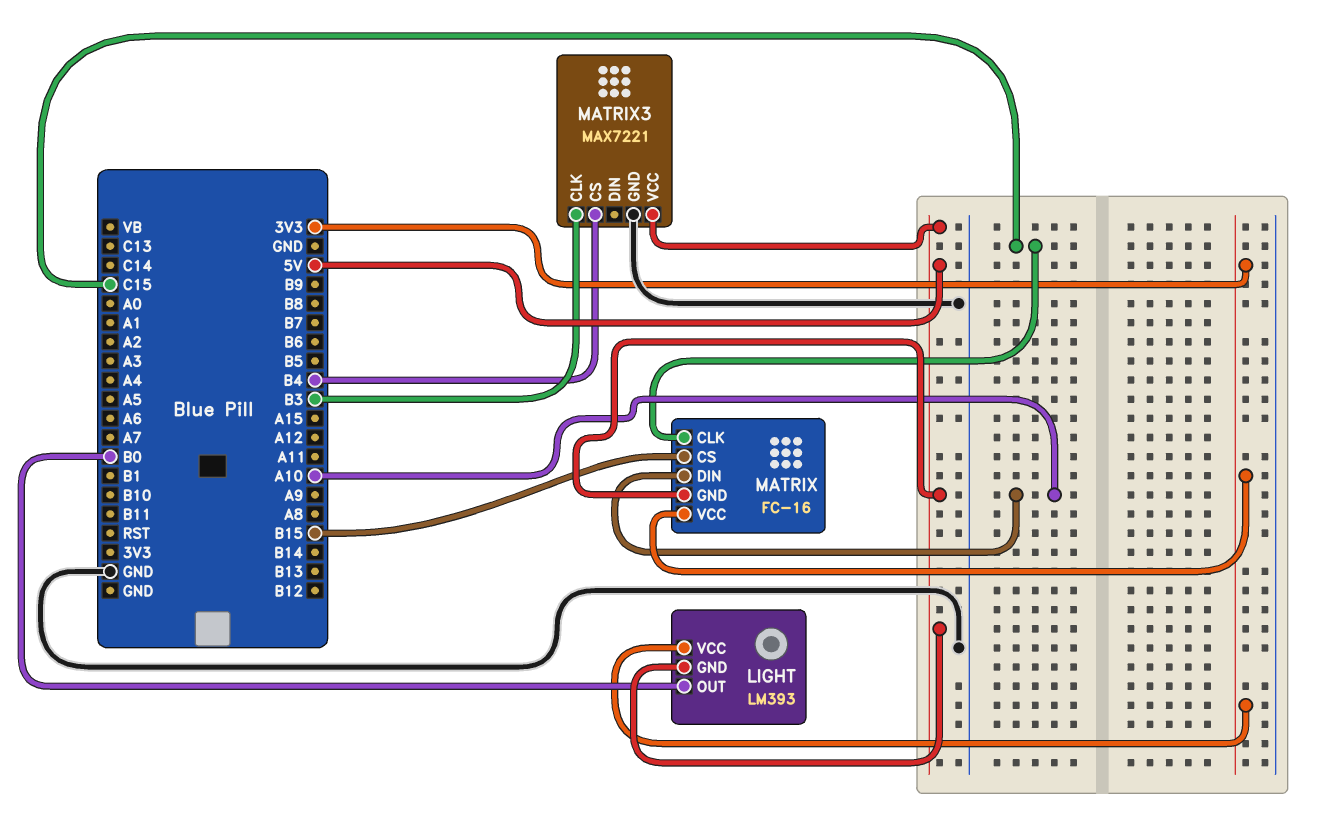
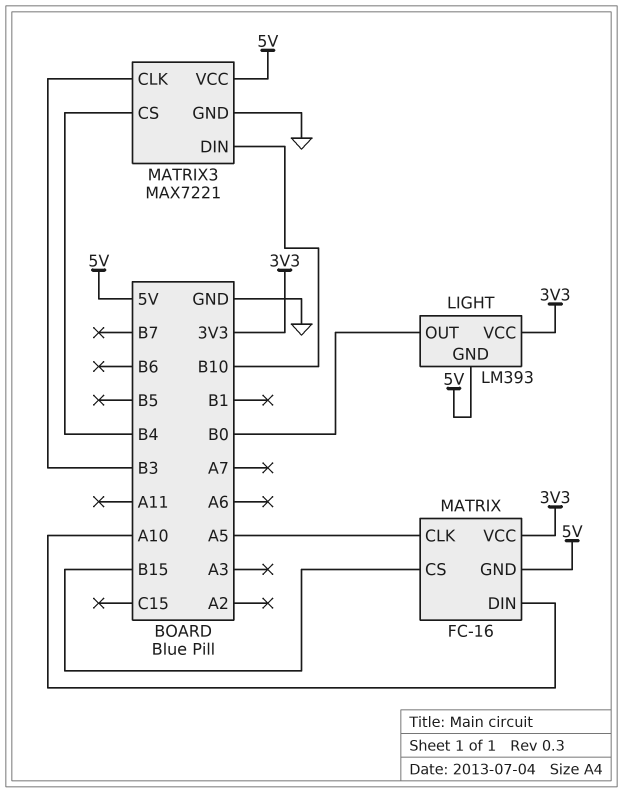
MATRIX pin CLK: C15 -> A5
MATRIX3 pin DIN: none -> B10

